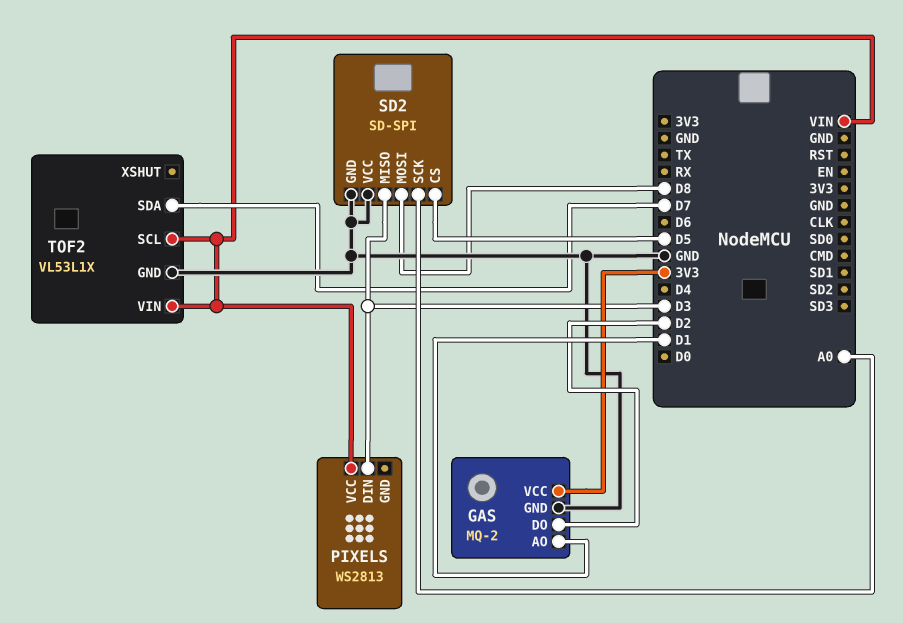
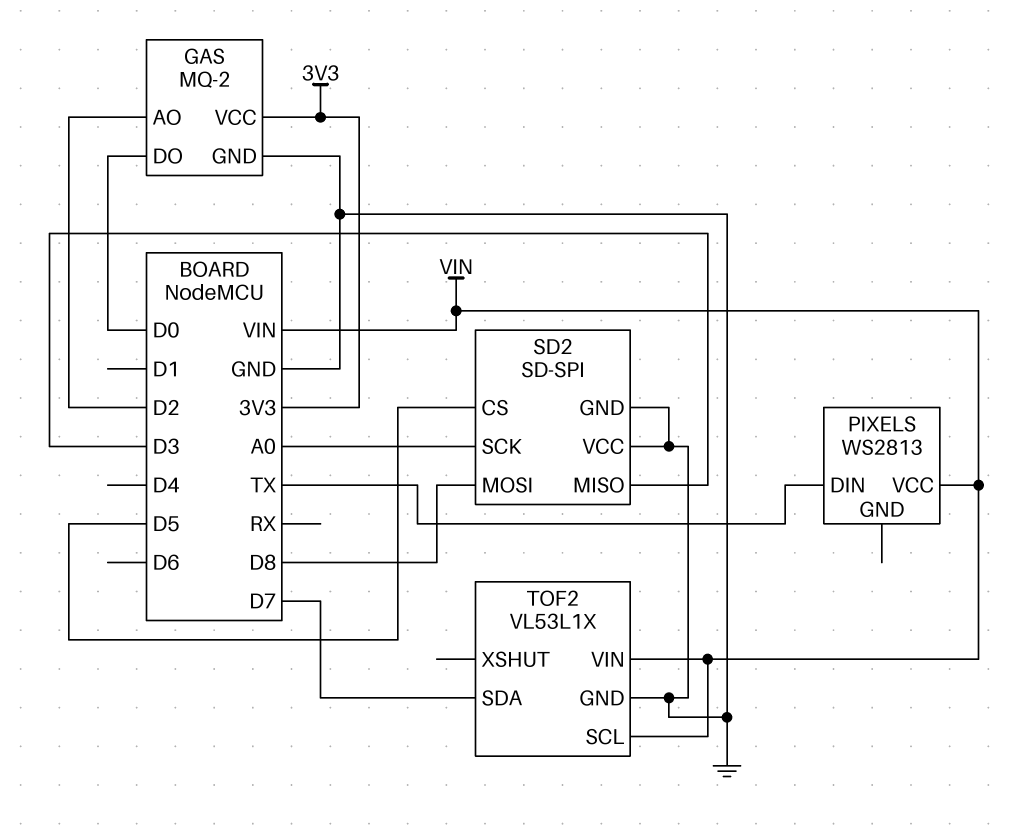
GAS pin AO: D1 -> D2
GAS pin DO: D2 -> D0
PIXELS pin DIN: D3 -> TX

